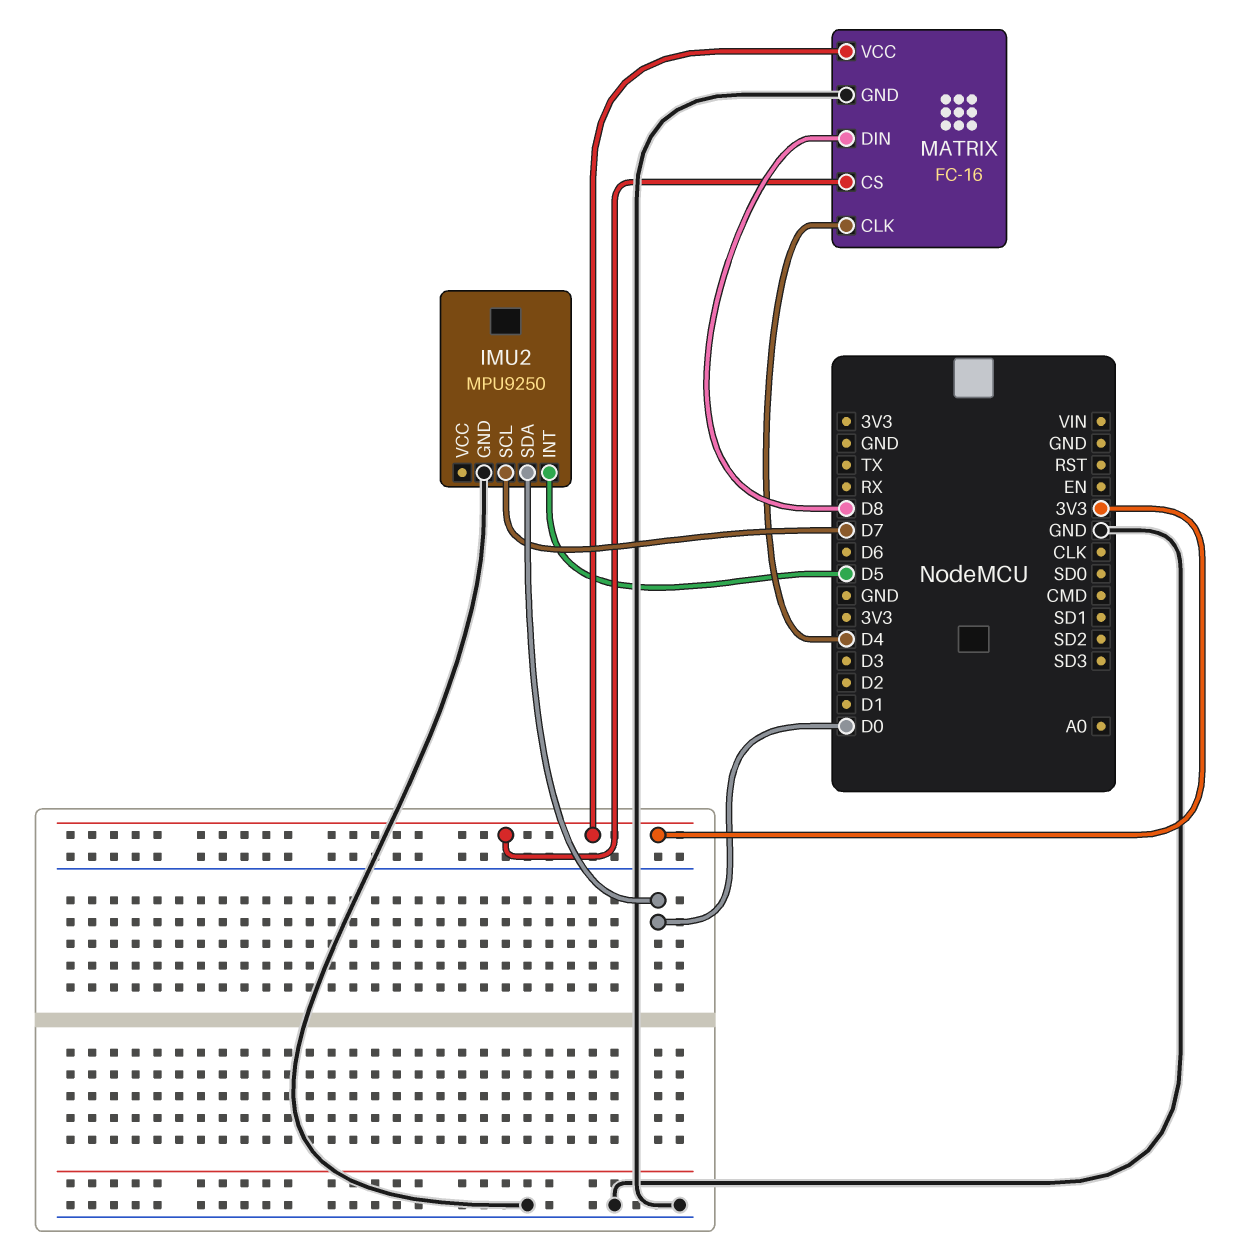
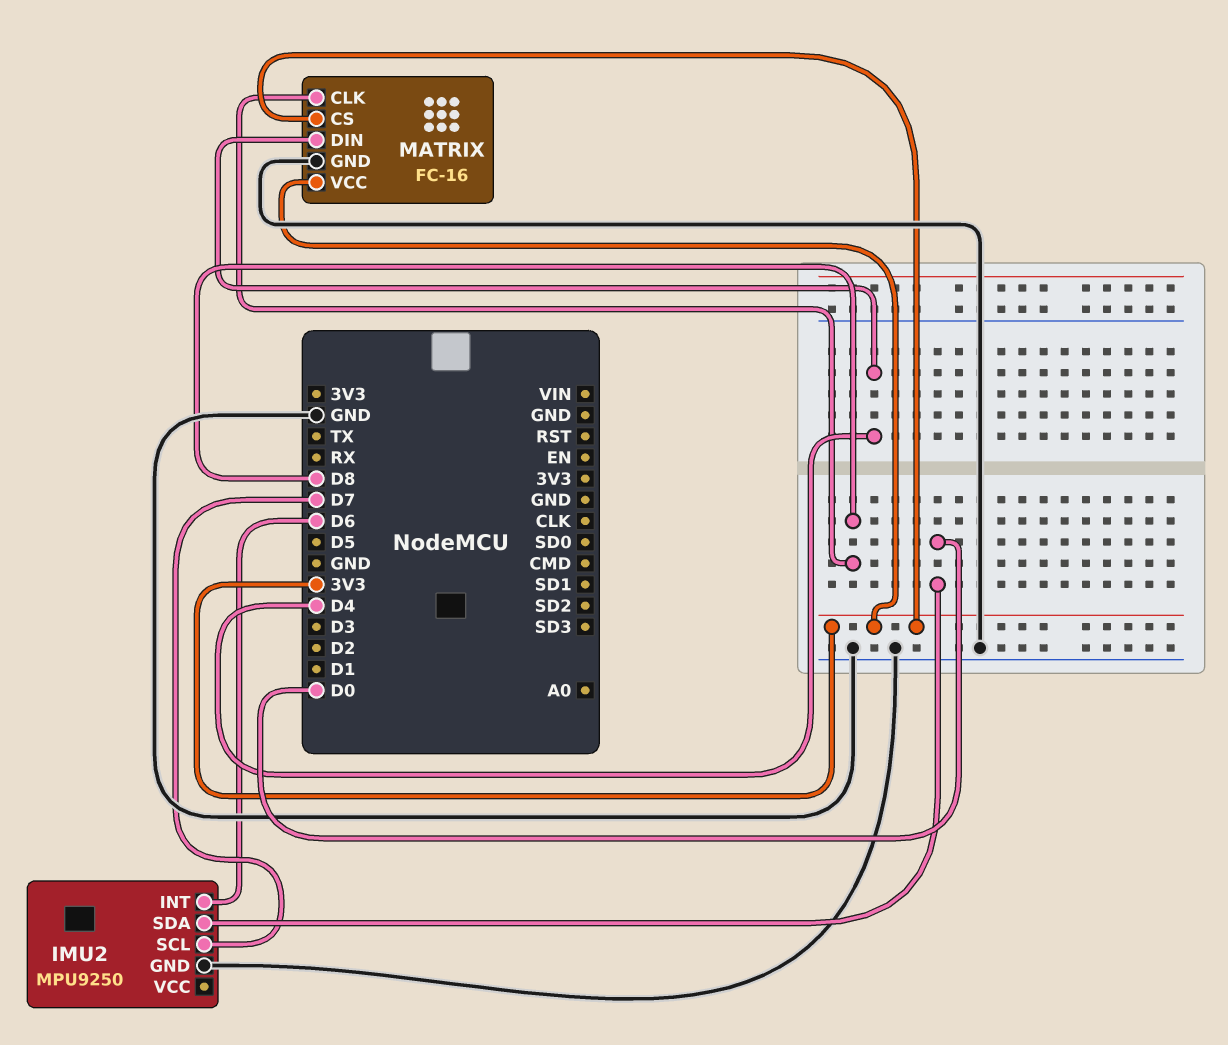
IMU2 pin INT: D5 -> D6
MATRIX pin CLK: D4 -> D8
MATRIX pin DIN: D8 -> D4

